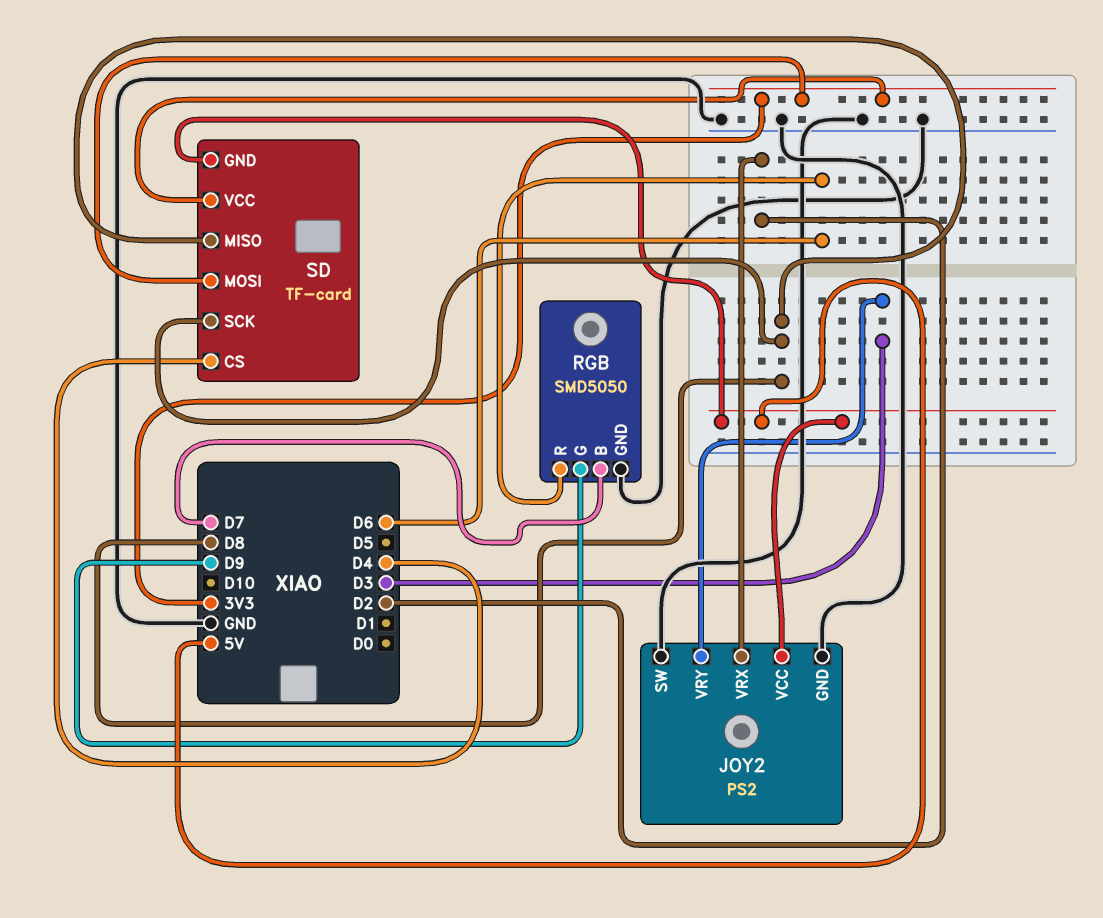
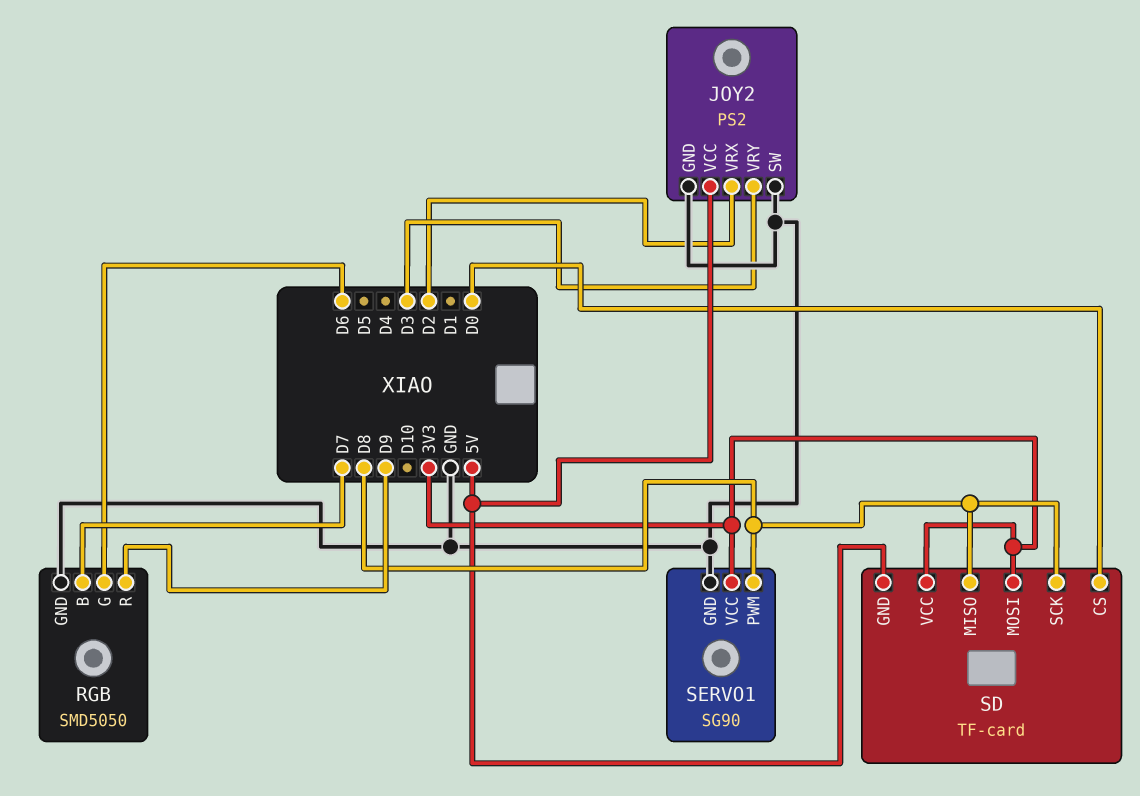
RGB pin G: D9 -> D6
RGB pin R: D6 -> D9
SD pin CS: D4 -> D0
SERVO1: none -> SG90
SERVO1 pin GND: none -> GND
SERVO1 pin PWM: none -> D8
SERVO1 pin VCC: none -> 3V3

